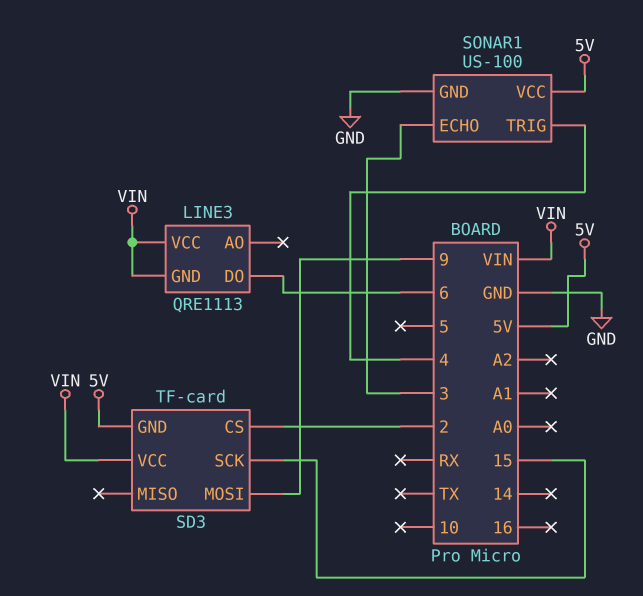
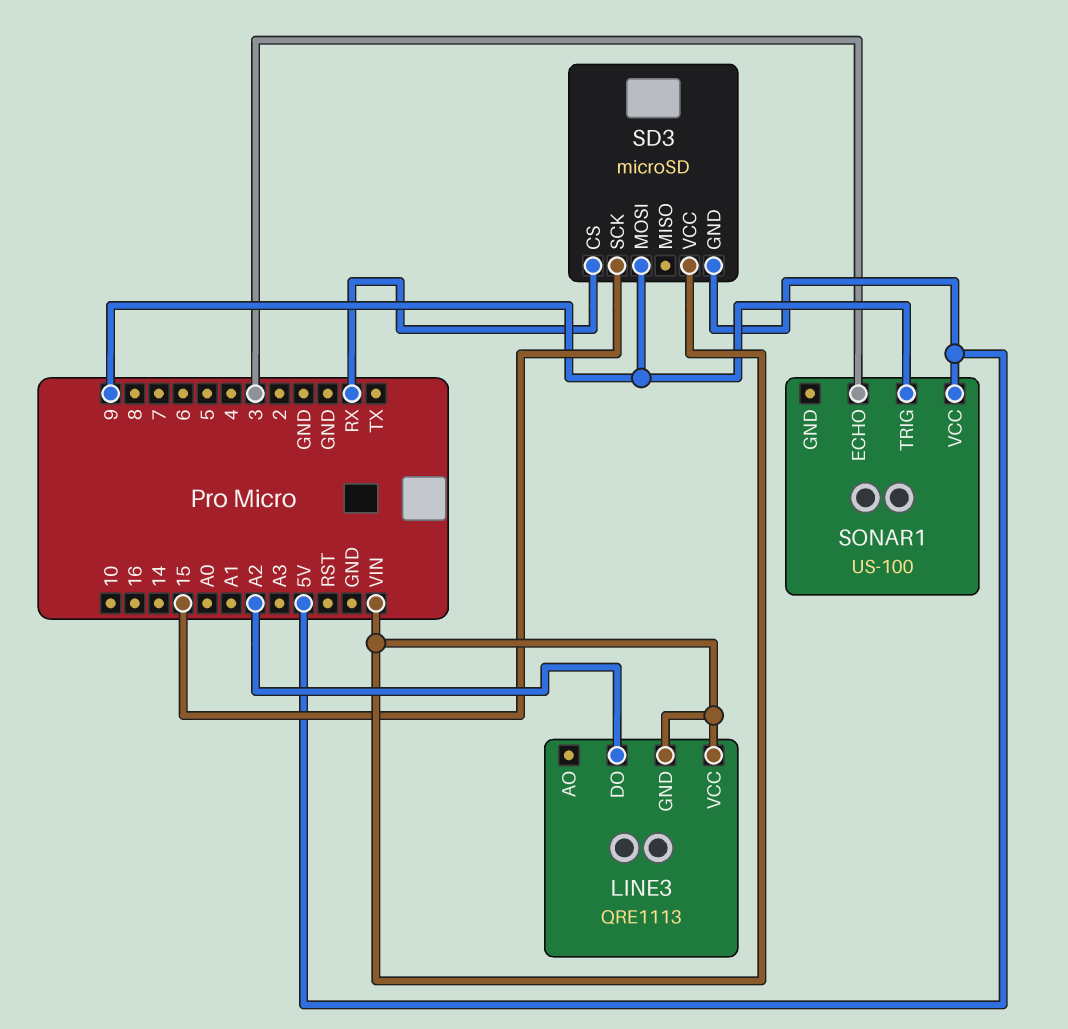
LINE3 pin DO: 6 -> A2
SD3: TF-card -> microSD
SD3 pin CS: 2 -> RX
SONAR1 pin GND: GND -> none
SONAR1 pin TRIG: 4 -> 9

